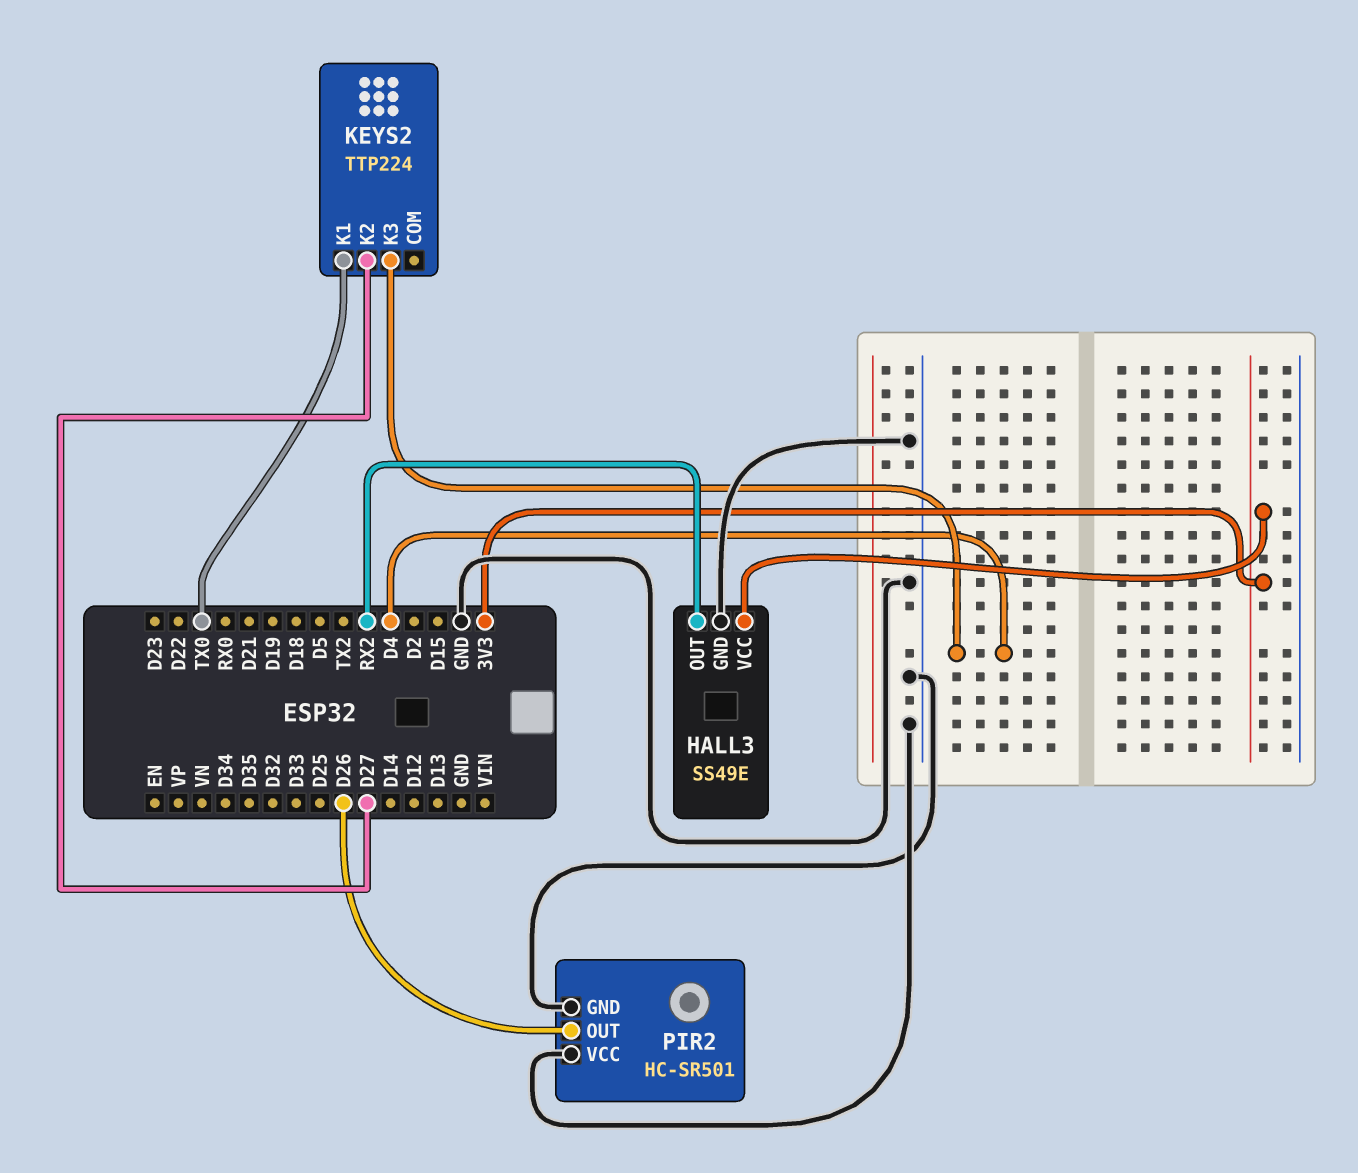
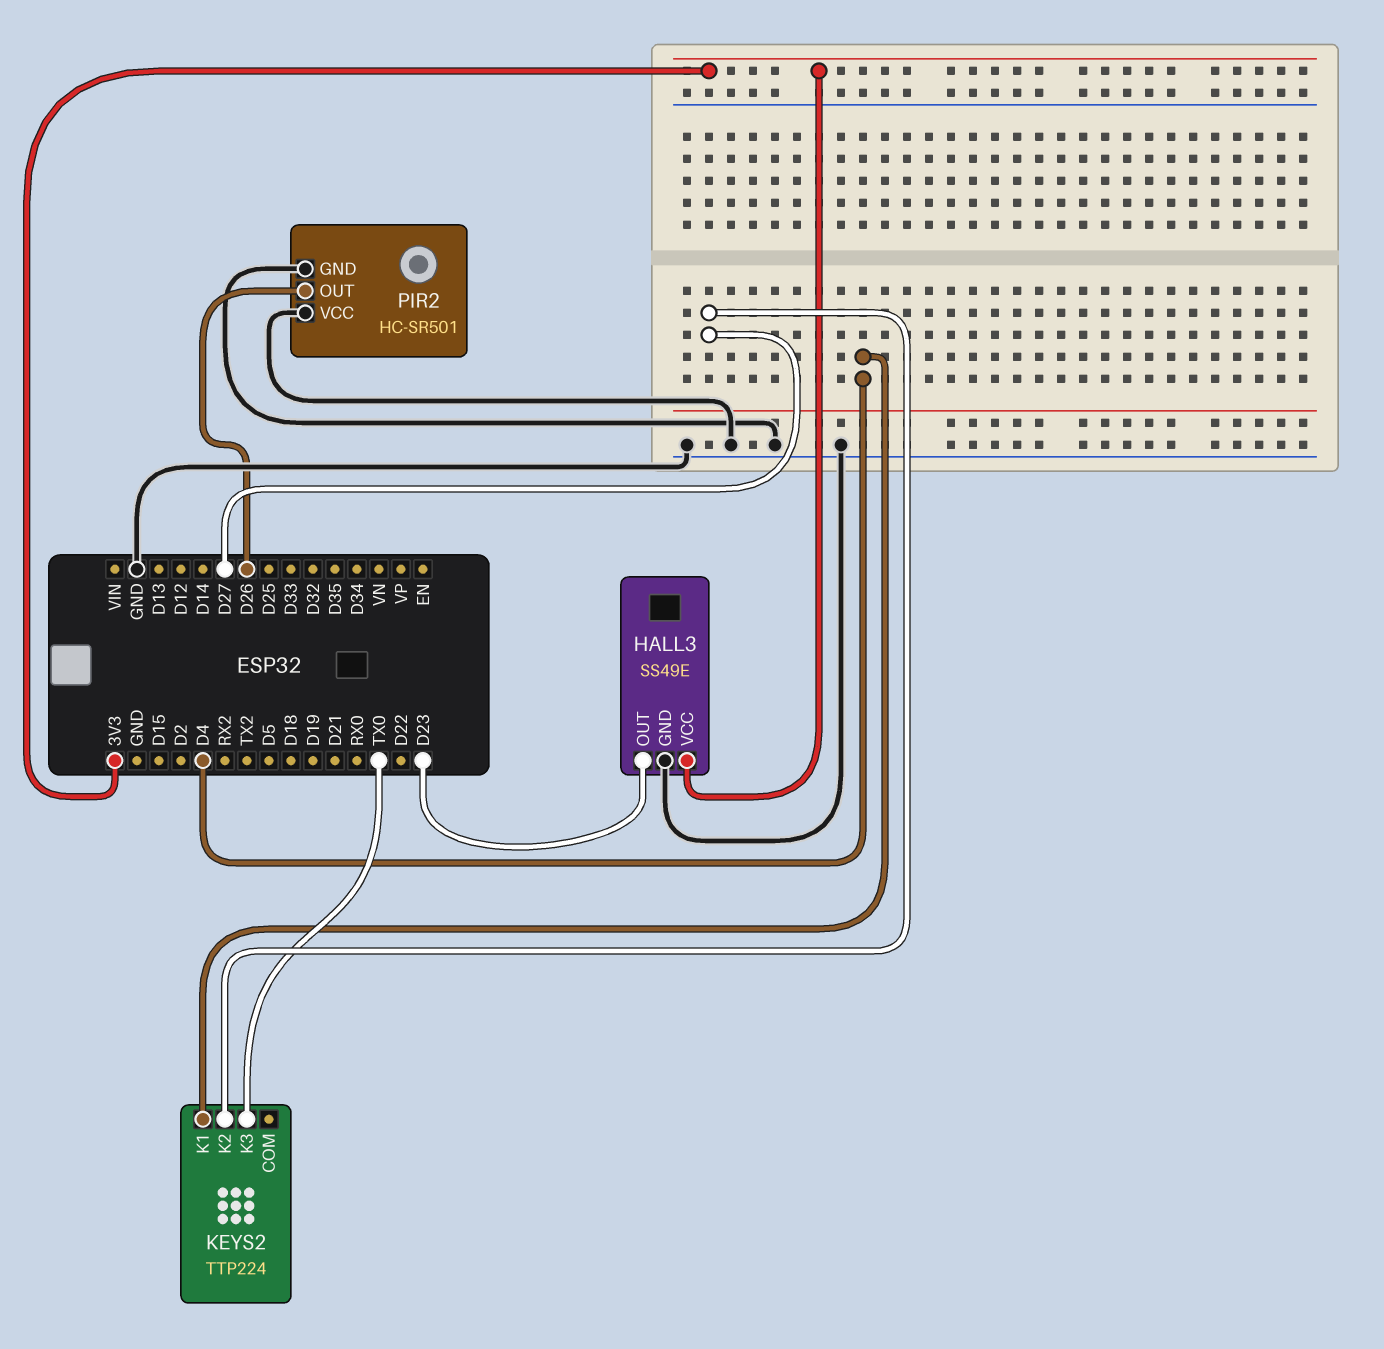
HALL3 pin OUT: RX2 -> D23
KEYS2 pin K1: TX0 -> D4
KEYS2 pin K3: D4 -> TX0

